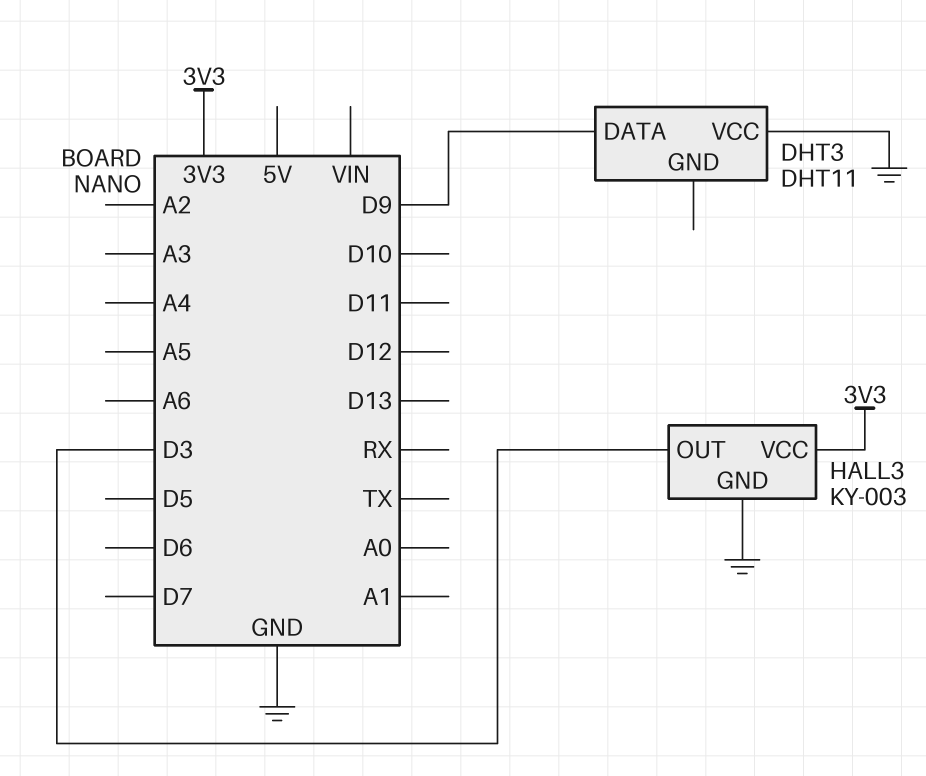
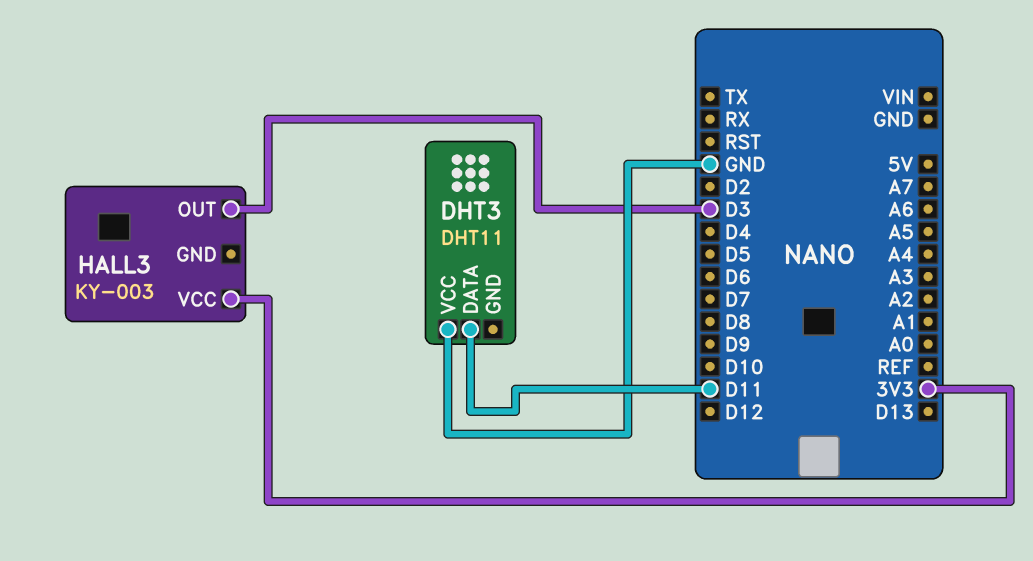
DHT3 pin DATA: D9 -> D11
HALL3 pin GND: GND -> none

